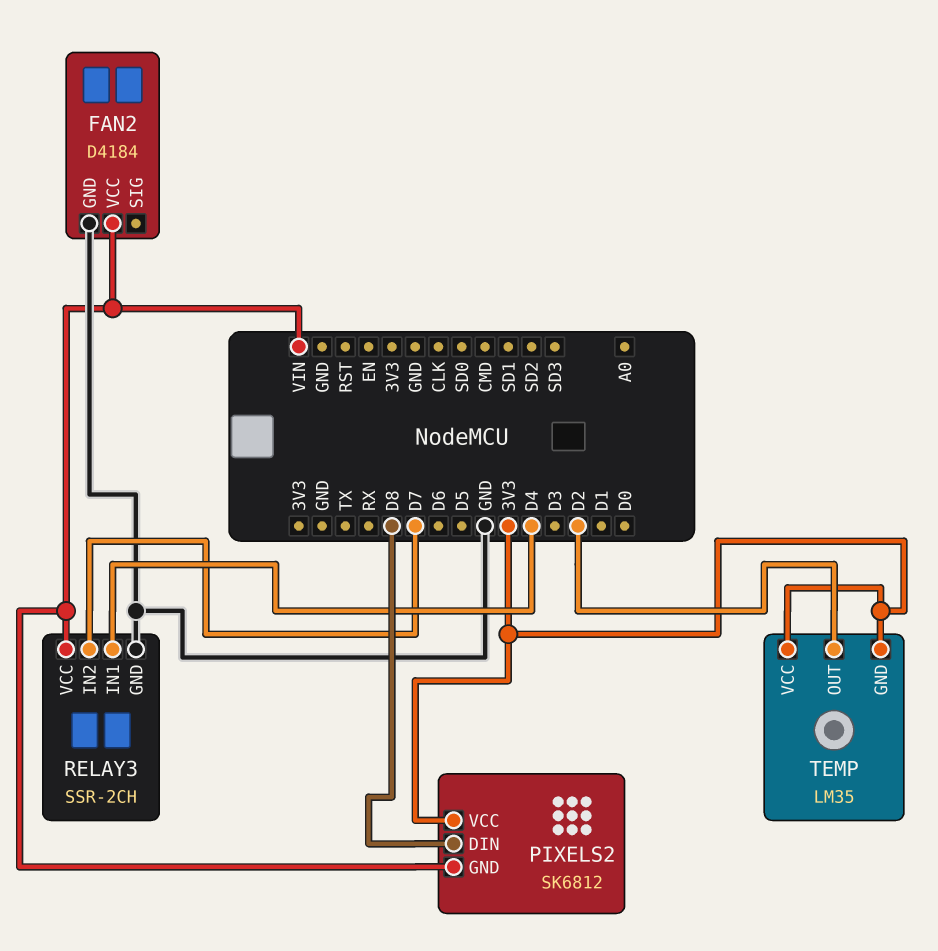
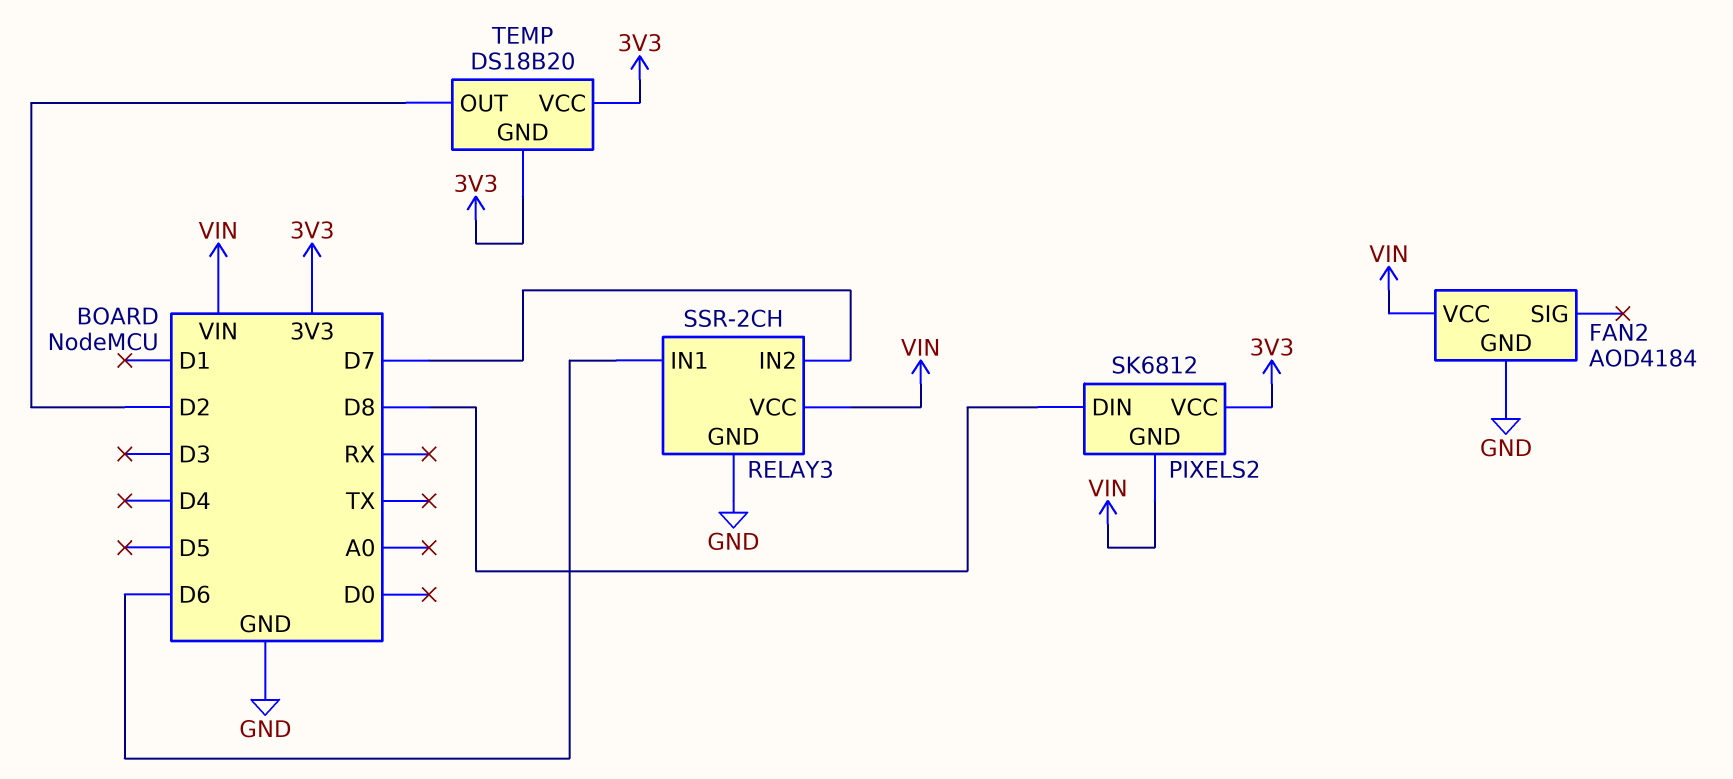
FAN2: D4184 -> AOD4184
RELAY3 pin IN1: D4 -> D6
TEMP: LM35 -> DS18B20

